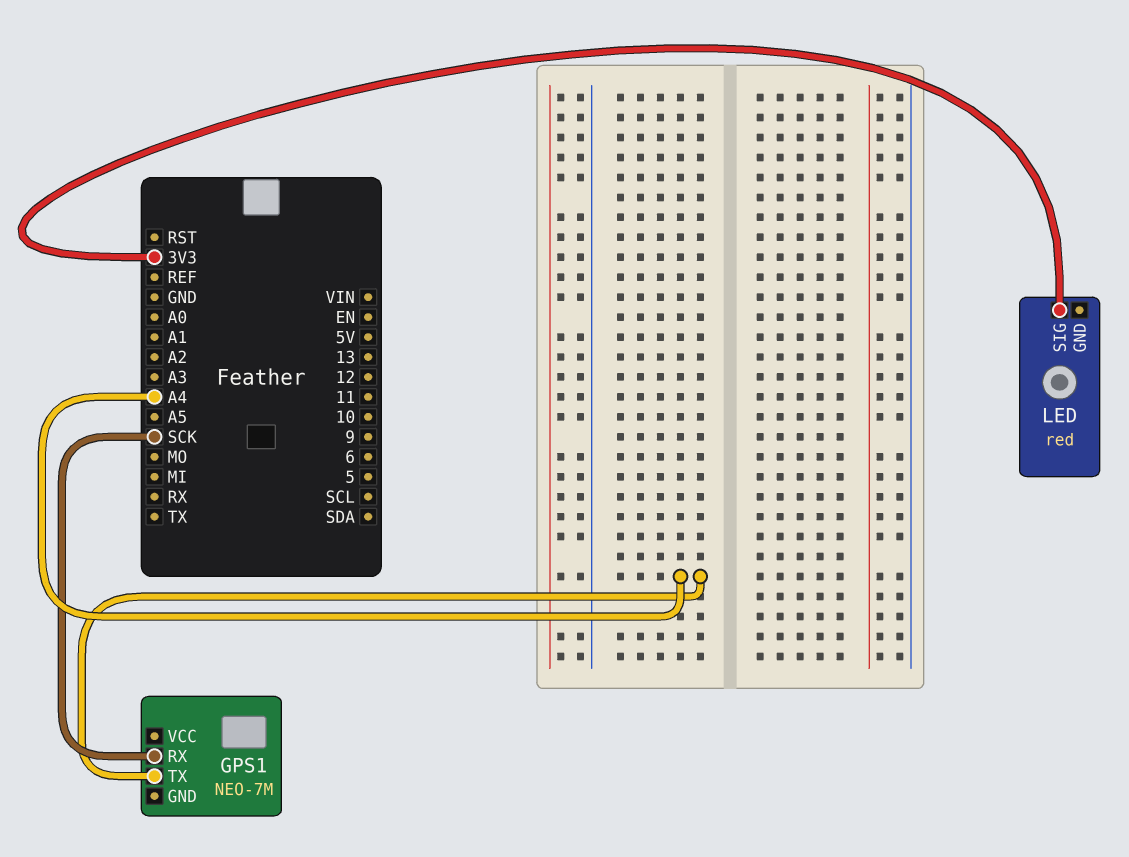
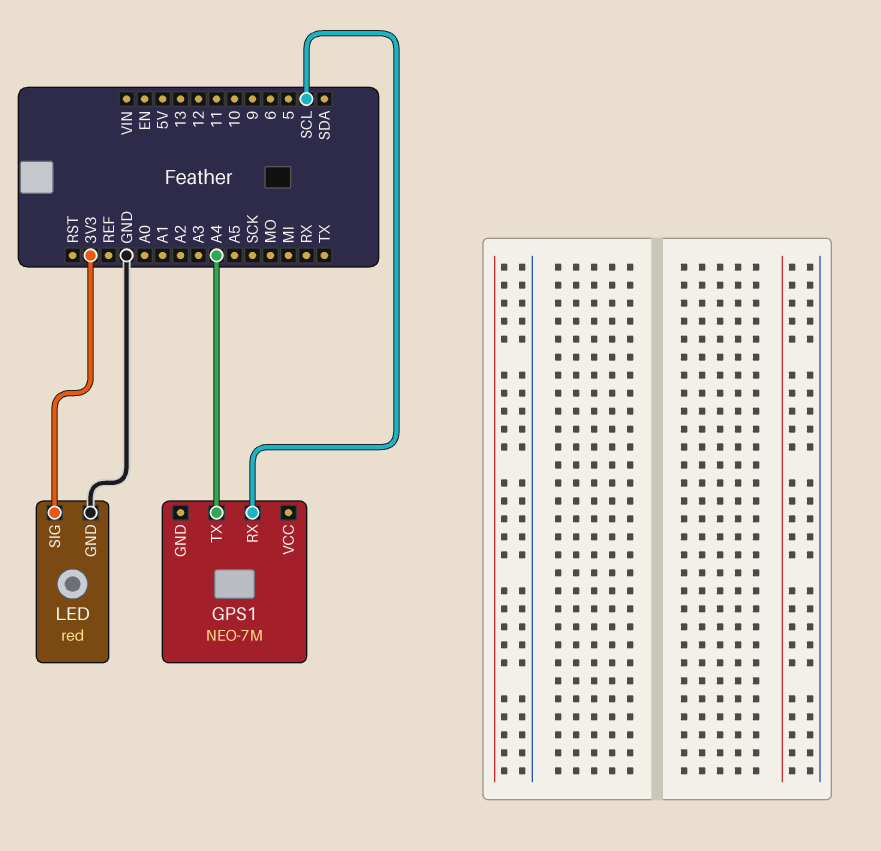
GPS1 pin RX: SCK -> SCL
LED pin GND: none -> GND

